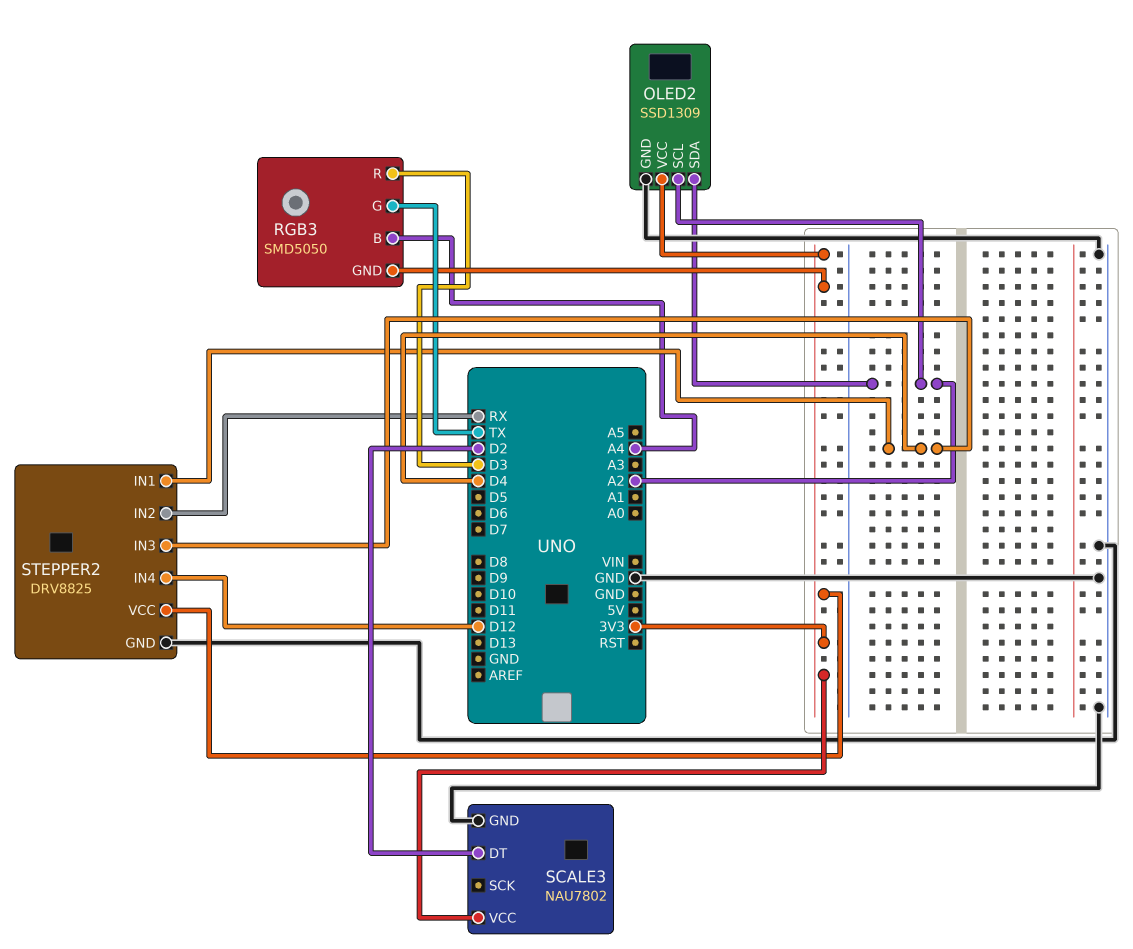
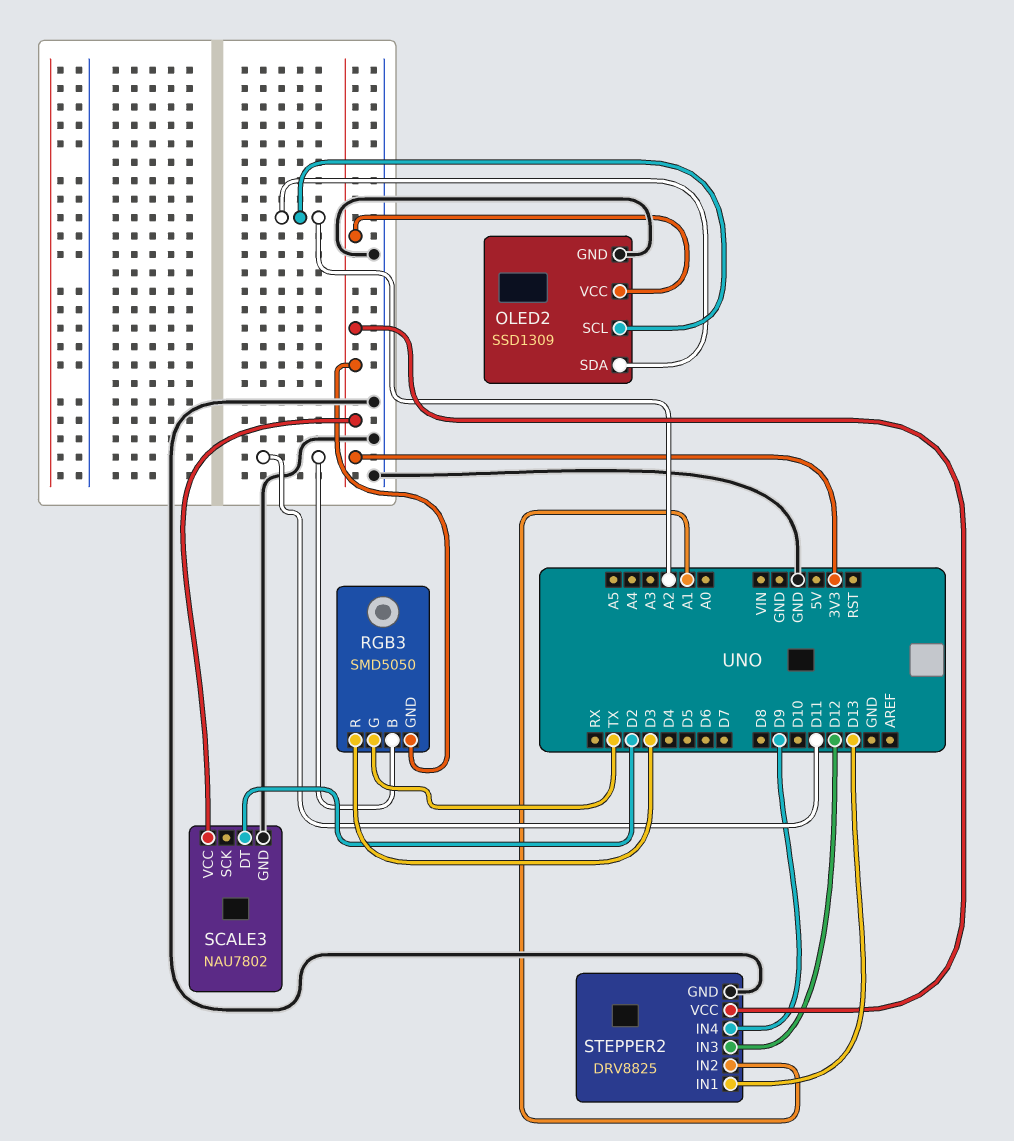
RGB3 pin B: A4 -> D11
STEPPER2 pin IN1: D4 -> D13
STEPPER2 pin IN2: RX -> A1
STEPPER2 pin IN3: D4 -> D12
STEPPER2 pin IN4: D12 -> D9

